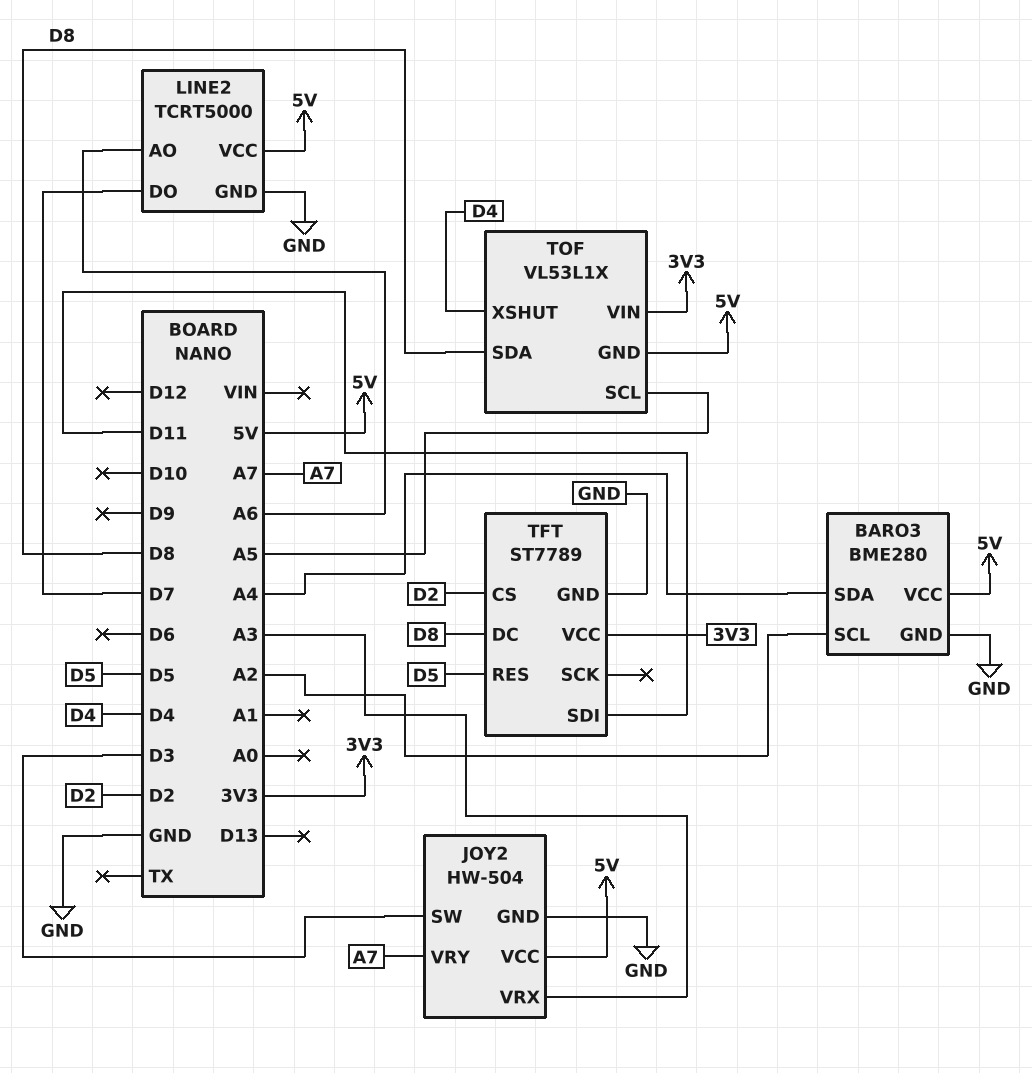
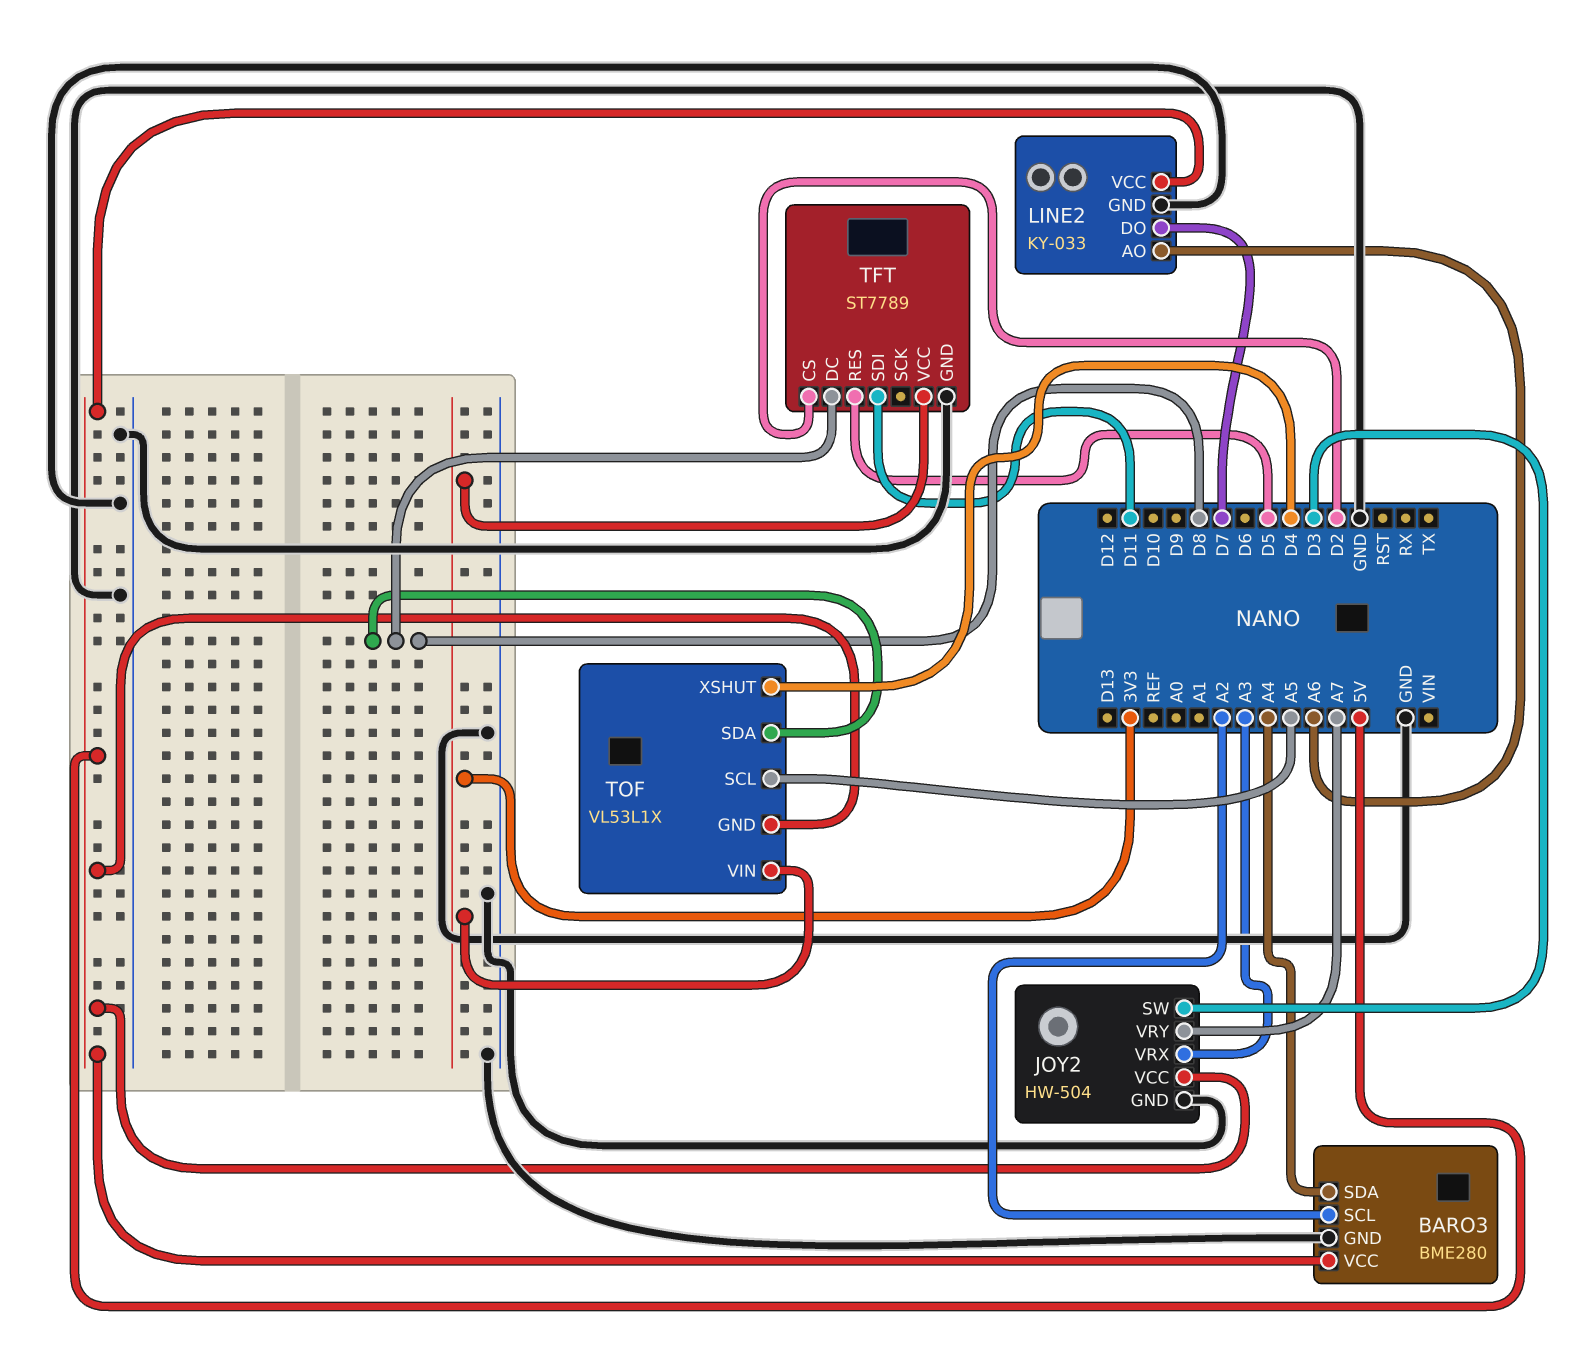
LINE2: TCRT5000 -> KY-033

